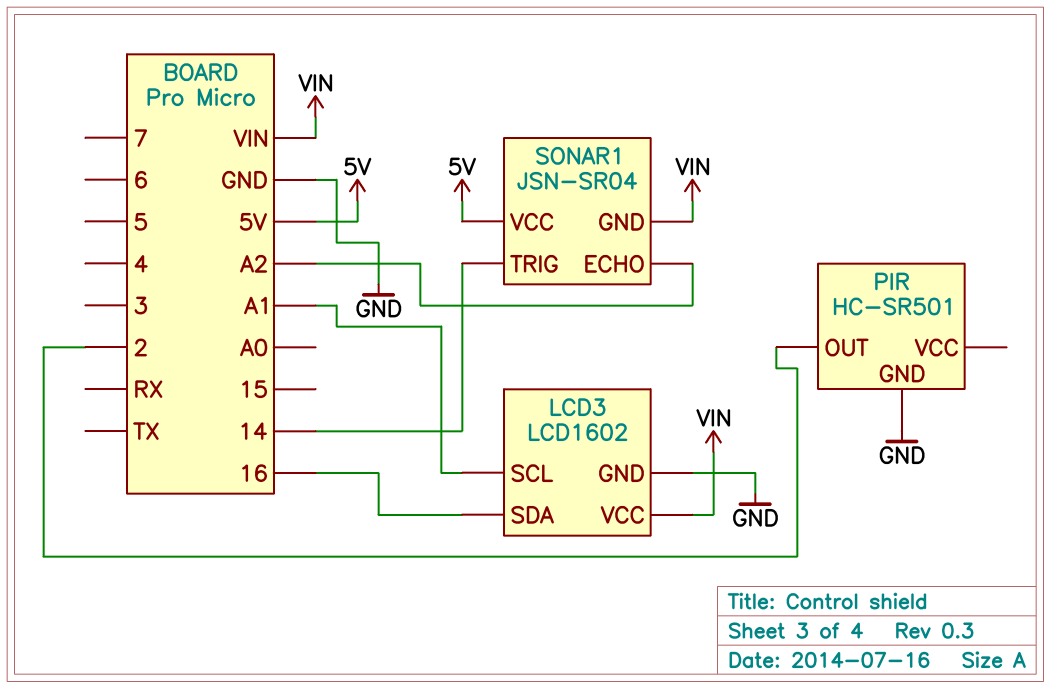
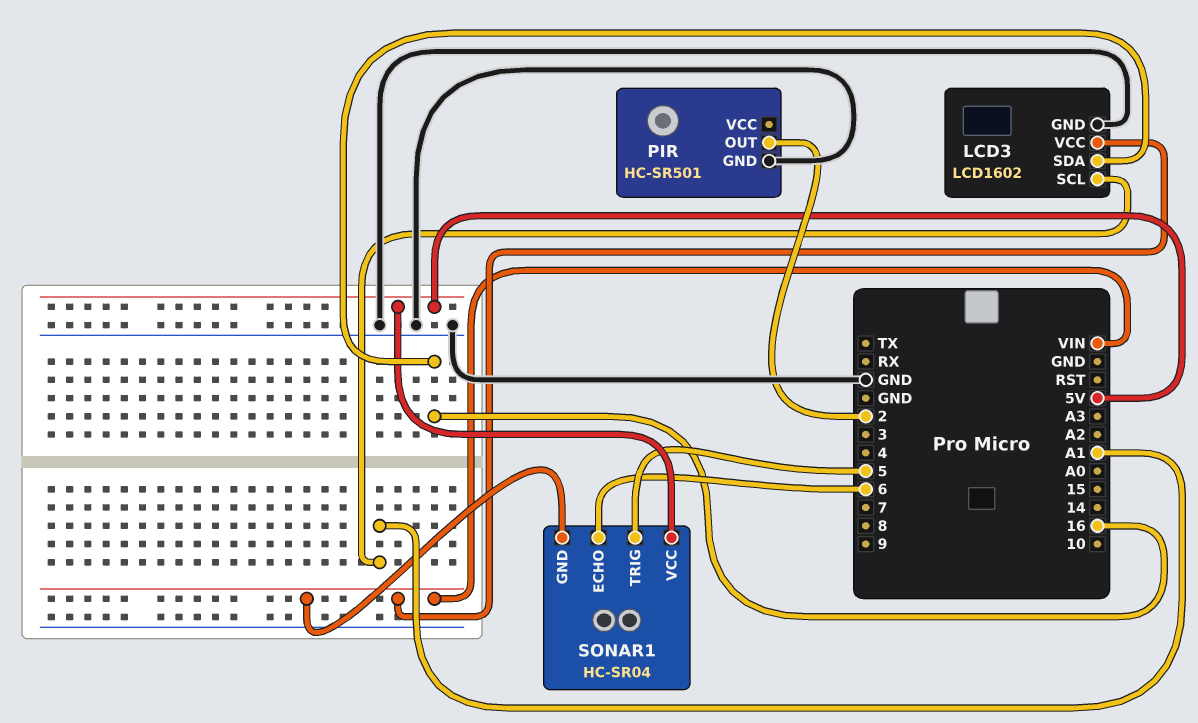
SONAR1: JSN-SR04 -> HC-SR04
SONAR1 pin ECHO: A2 -> 6
SONAR1 pin TRIG: 14 -> 5

